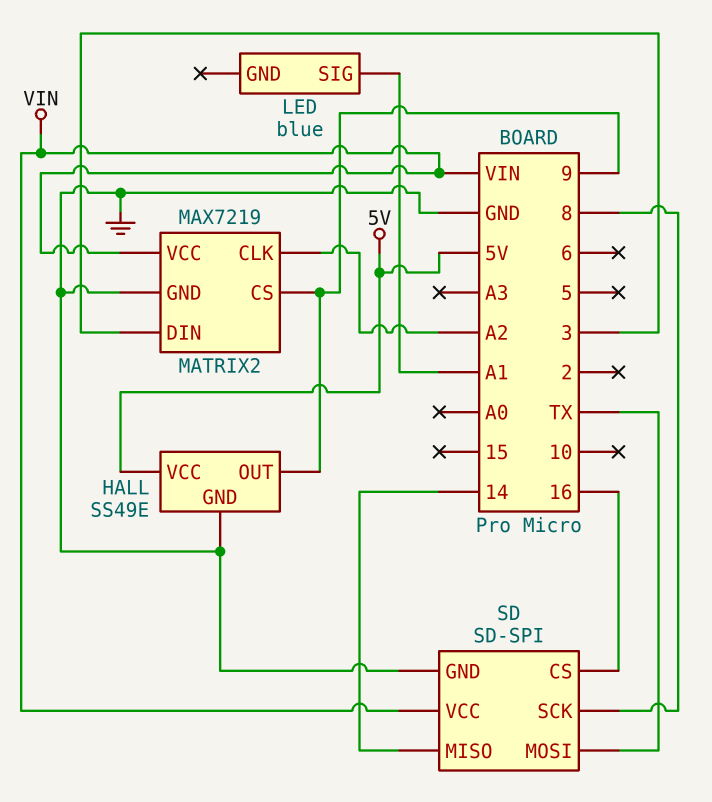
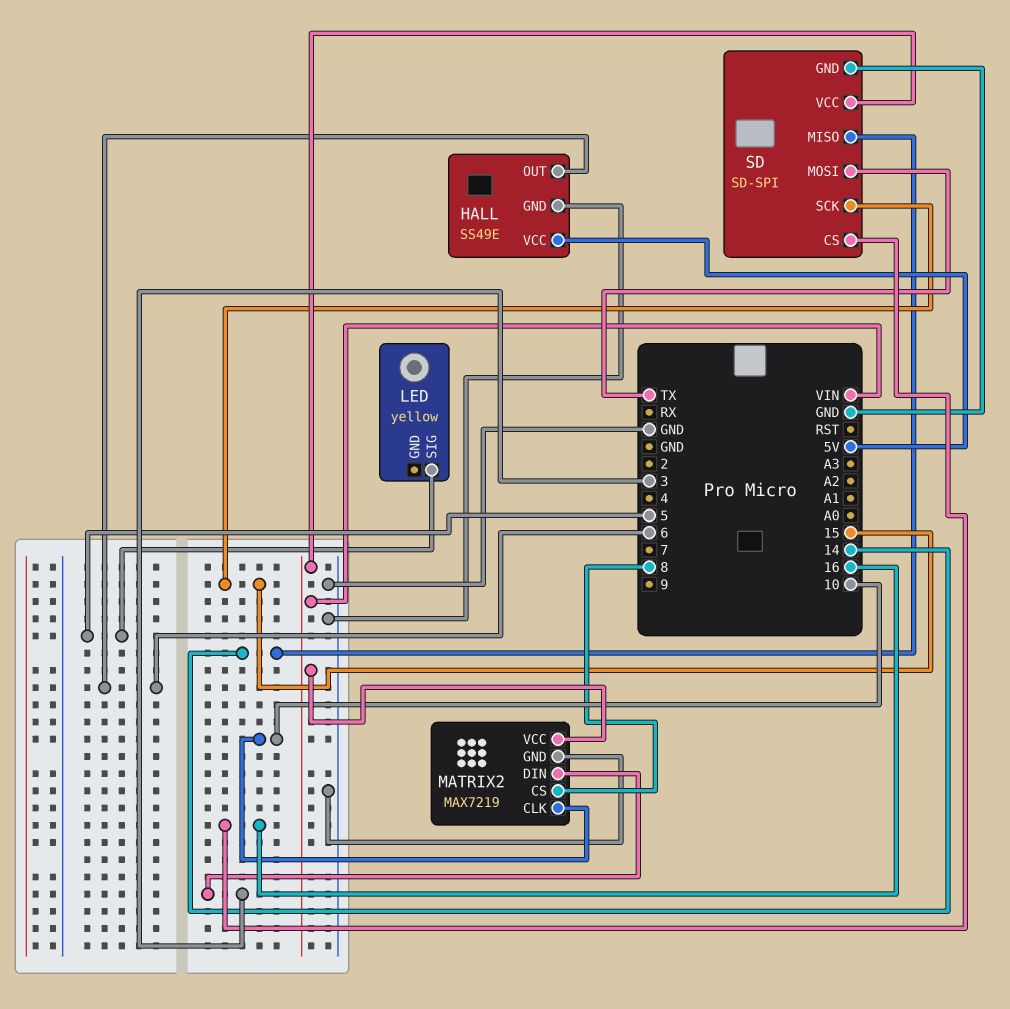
HALL pin OUT: 9 -> 6
LED: blue -> yellow
LED pin SIG: A1 -> 5
MATRIX2 pin CLK: A2 -> 10
MATRIX2 pin CS: 9 -> 8
SD pin SCK: 8 -> 15

